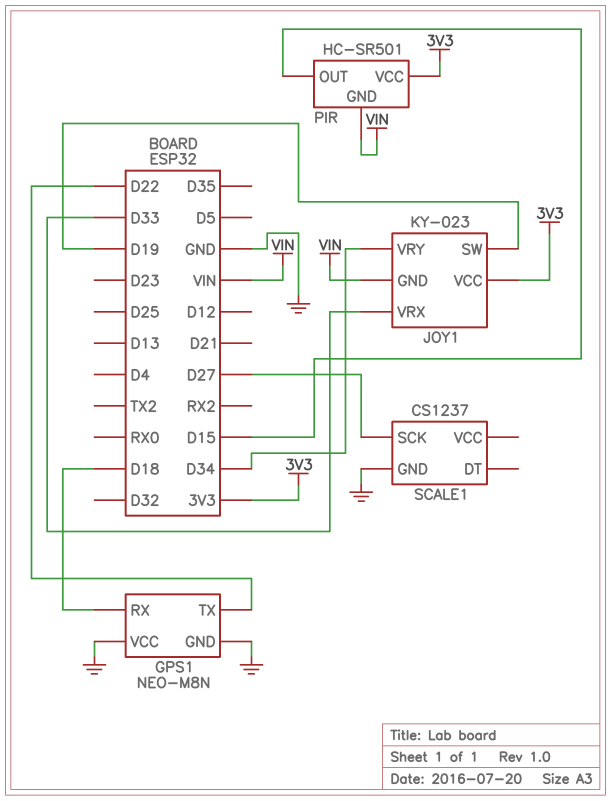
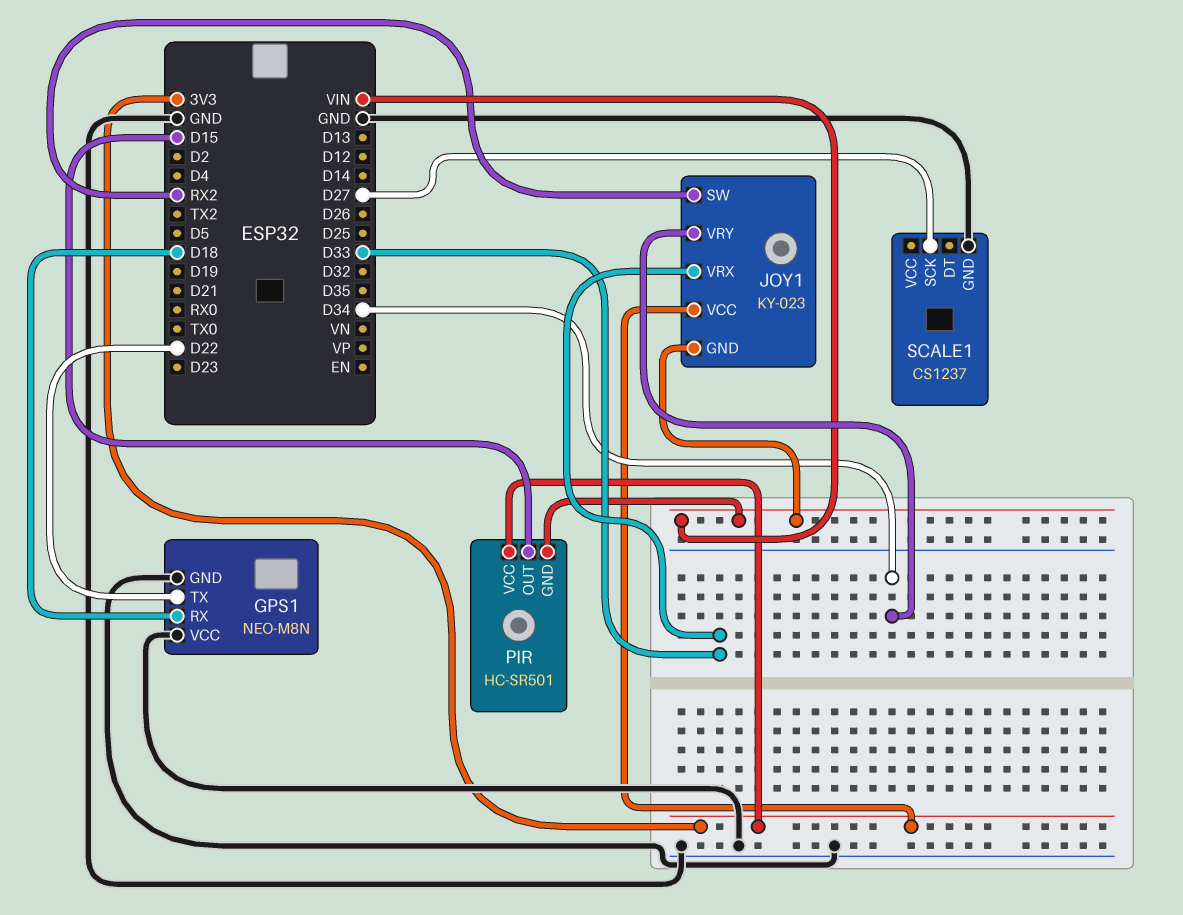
JOY1 pin SW: D19 -> RX2

